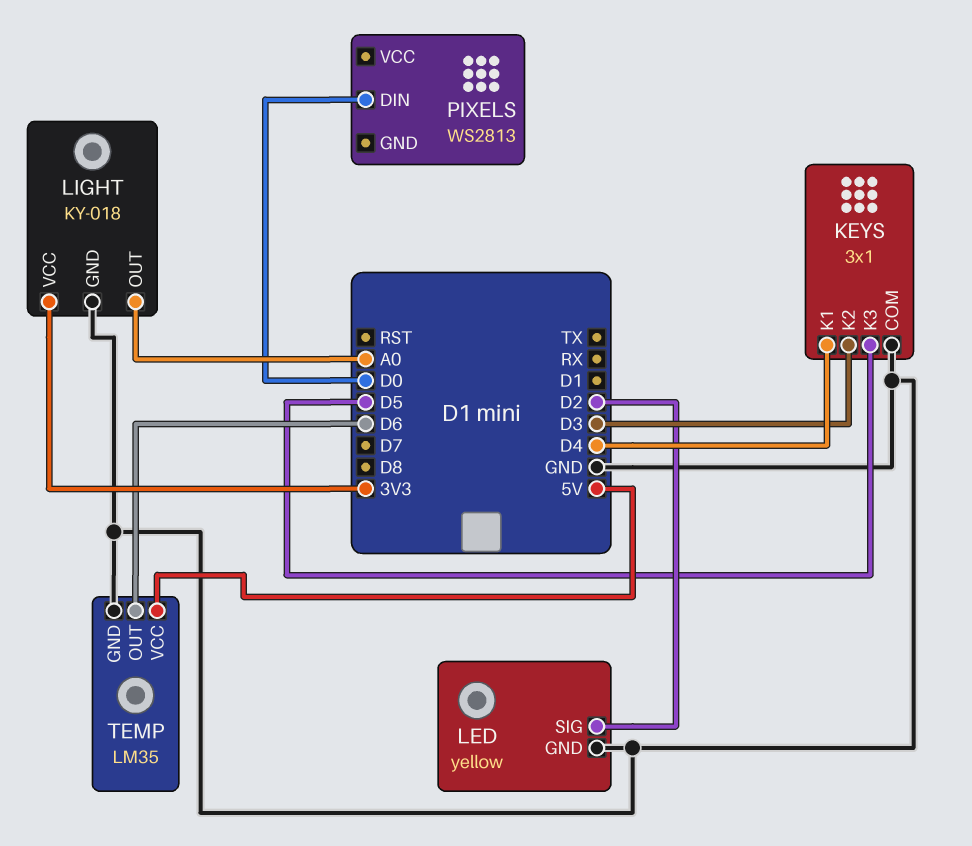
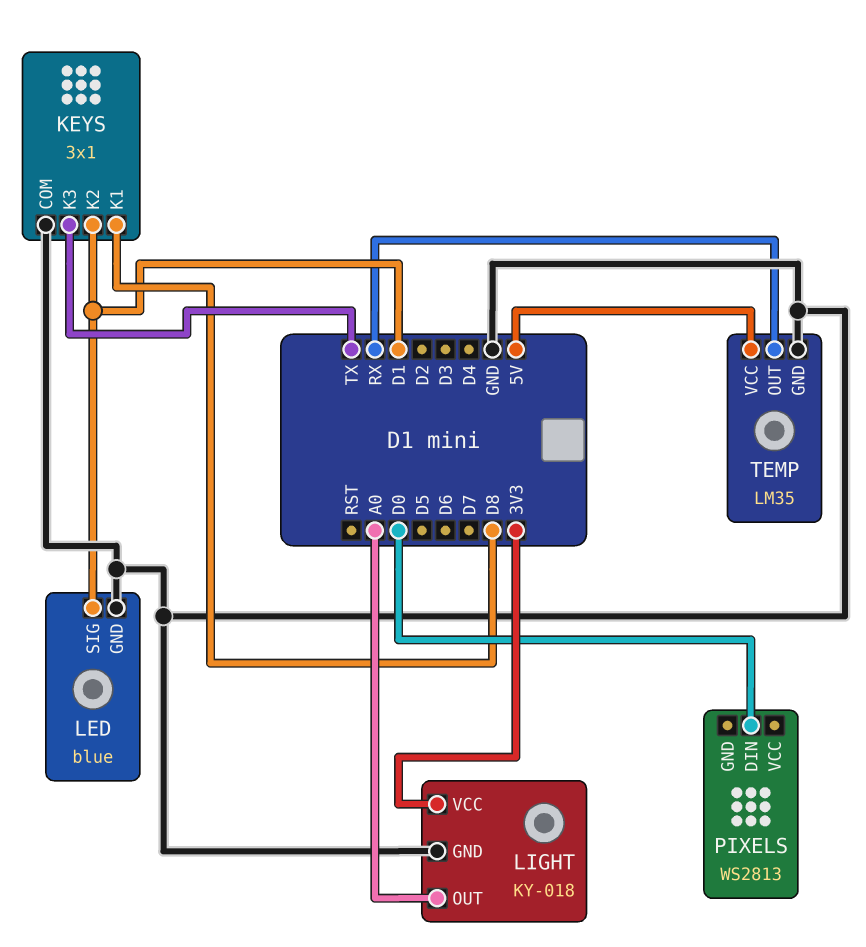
KEYS pin K1: D4 -> D8
KEYS pin K2: D3 -> D1
KEYS pin K3: D5 -> TX
LED: yellow -> blue
LED pin SIG: D2 -> D1
TEMP pin OUT: D6 -> RX

